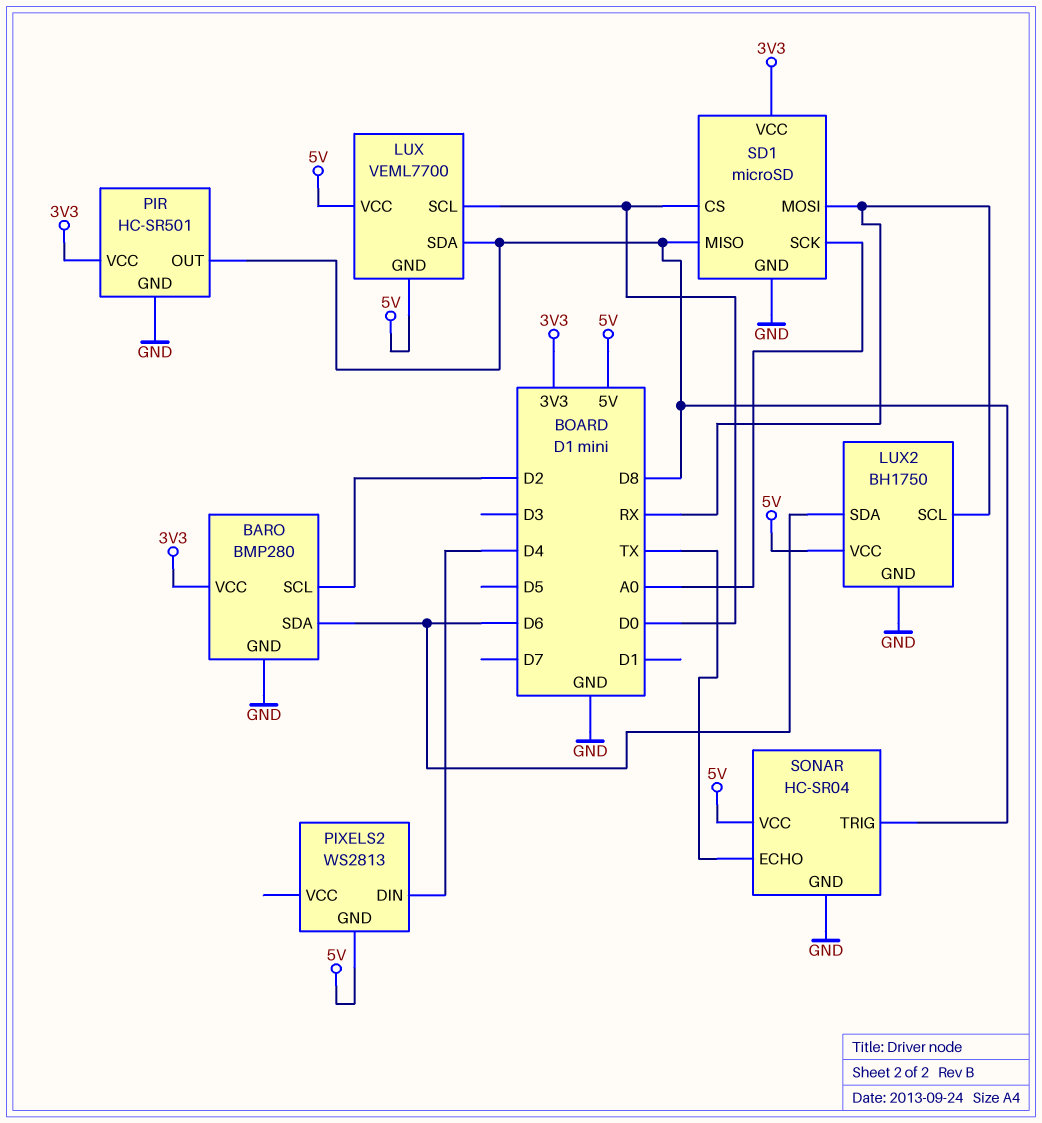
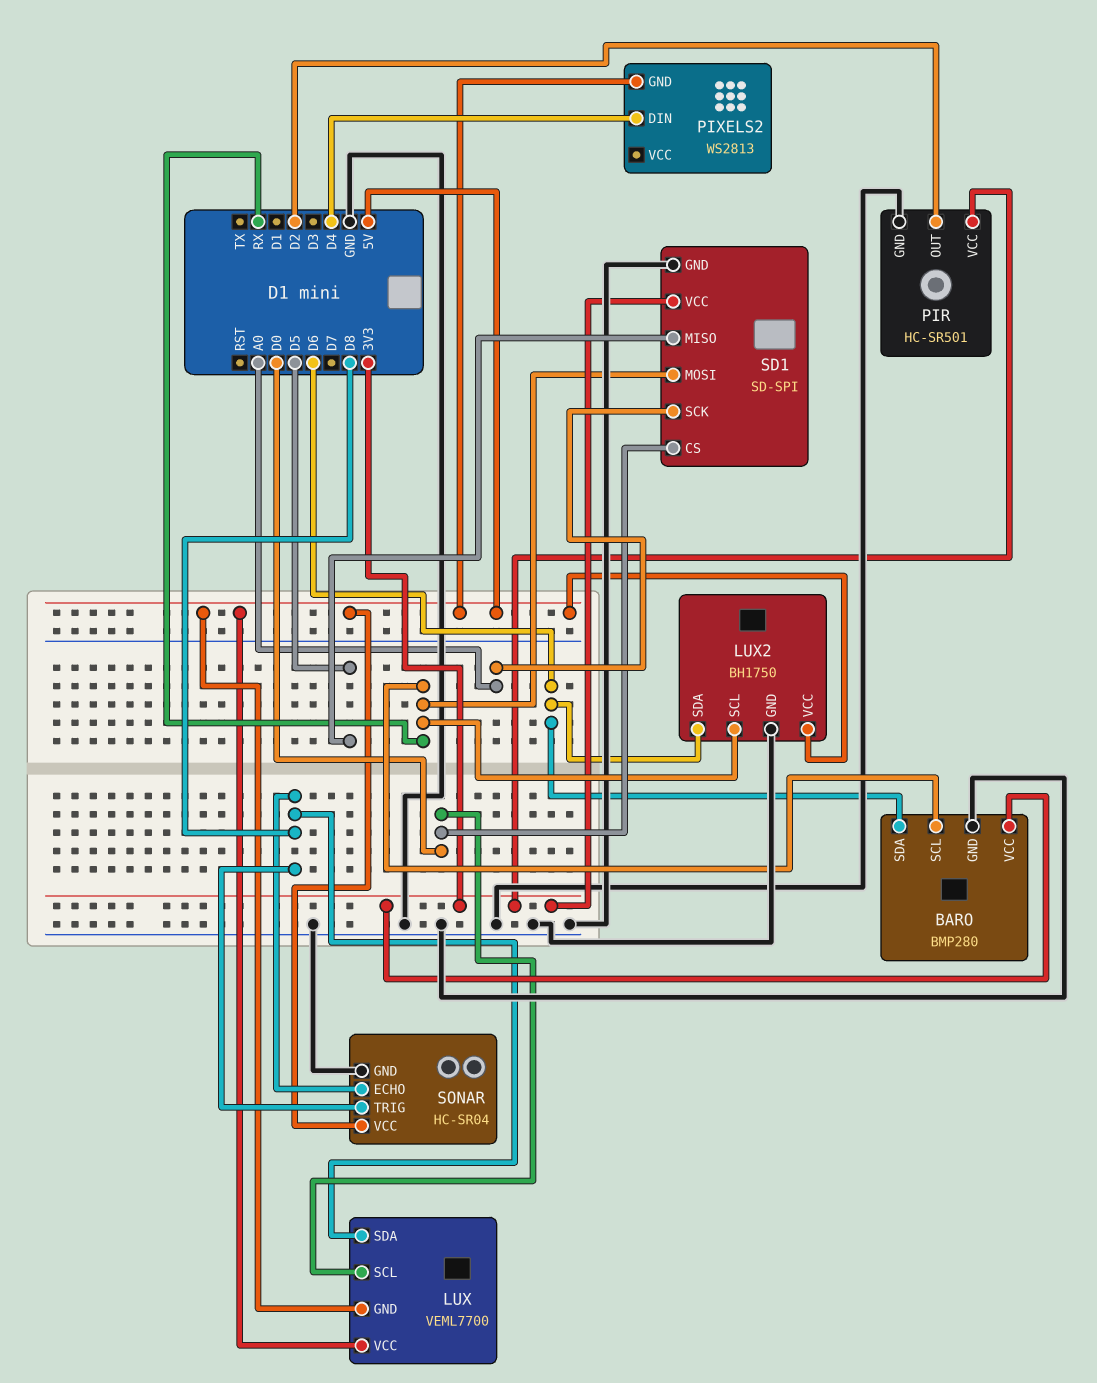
BARO pin SCL: D2 -> RX
PIR pin OUT: D8 -> D2
SD1: microSD -> SD-SPI
SD1 pin MISO: D8 -> D5
SONAR pin ECHO: TX -> D8

